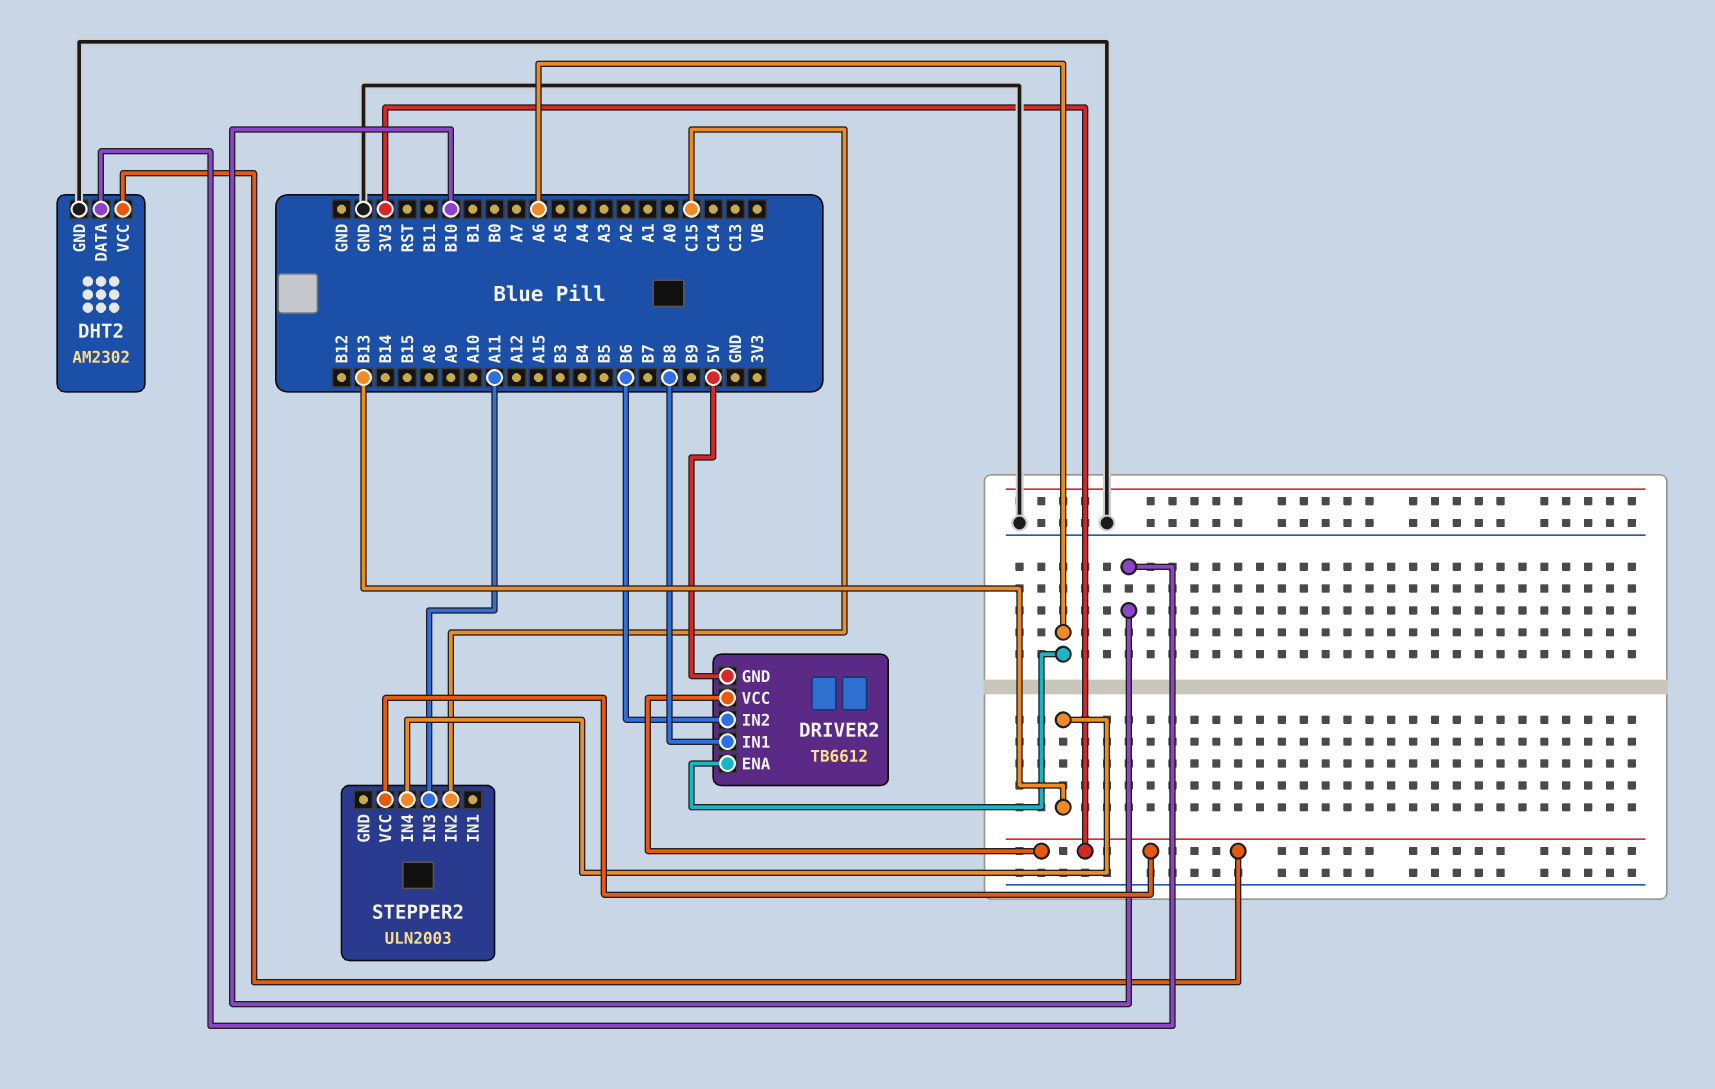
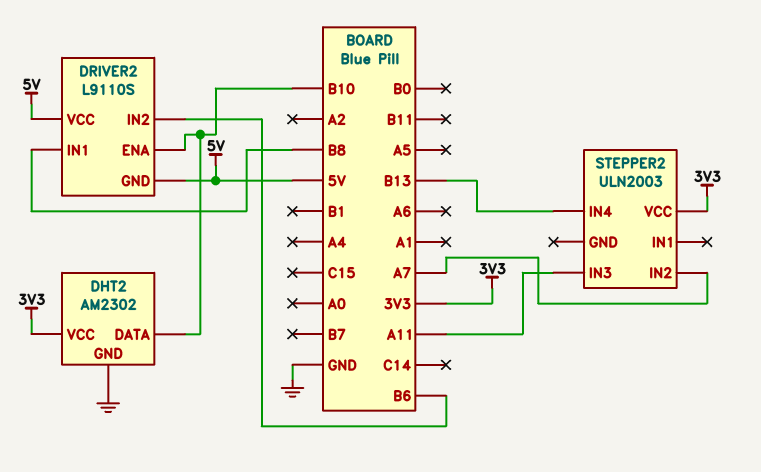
DRIVER2: TB6612 -> L9110S
DRIVER2 pin ENA: A6 -> B10
DRIVER2 pin VCC: 3V3 -> 5V
STEPPER2 pin IN2: C15 -> A7

